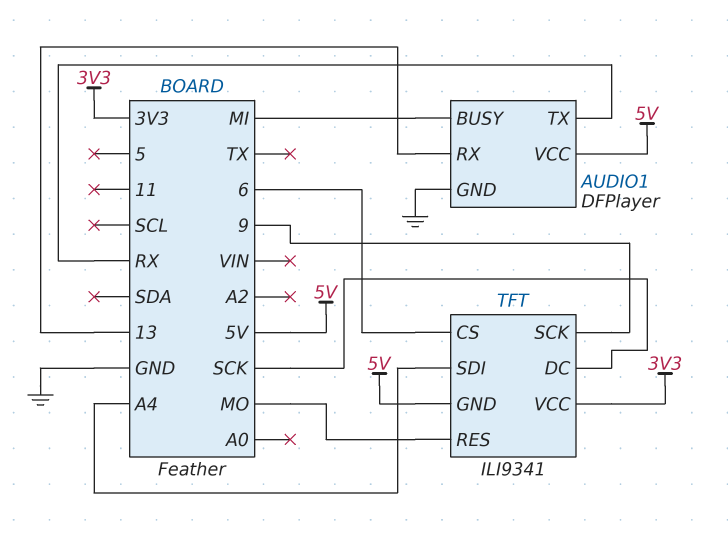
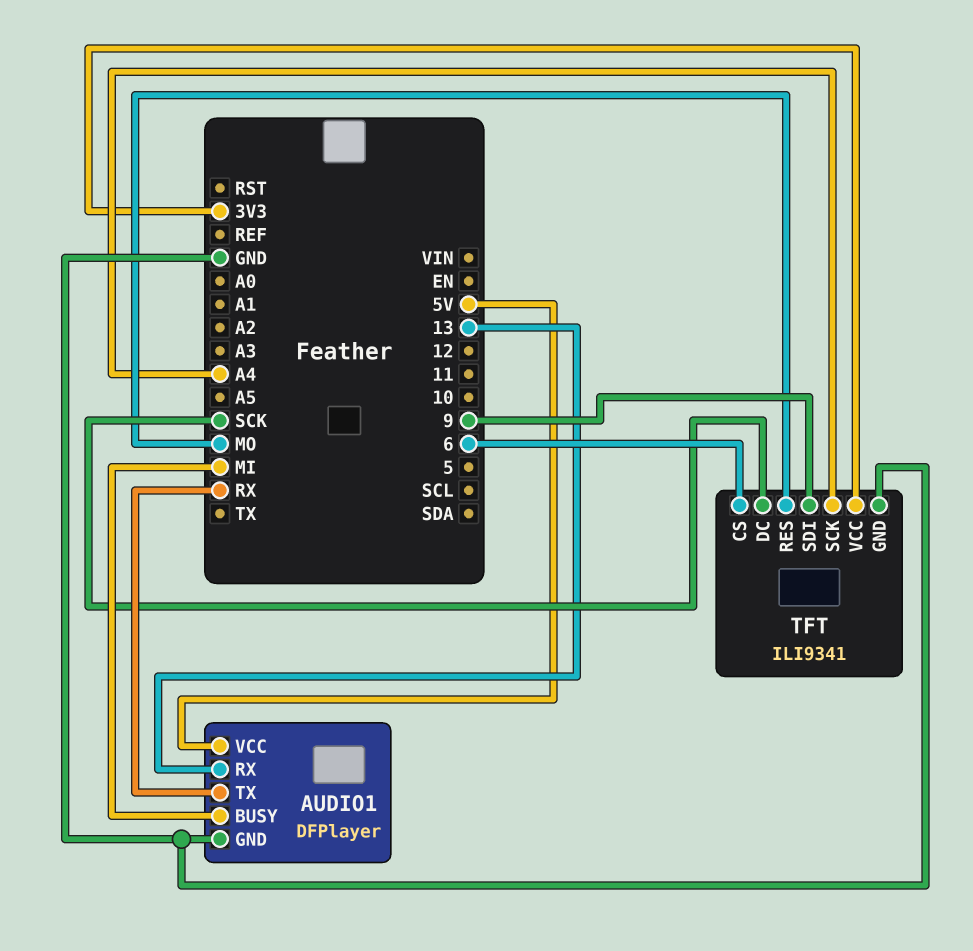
TFT pin GND: 5V -> GND
TFT pin SCK: 9 -> A4
TFT pin SDI: A4 -> 9

